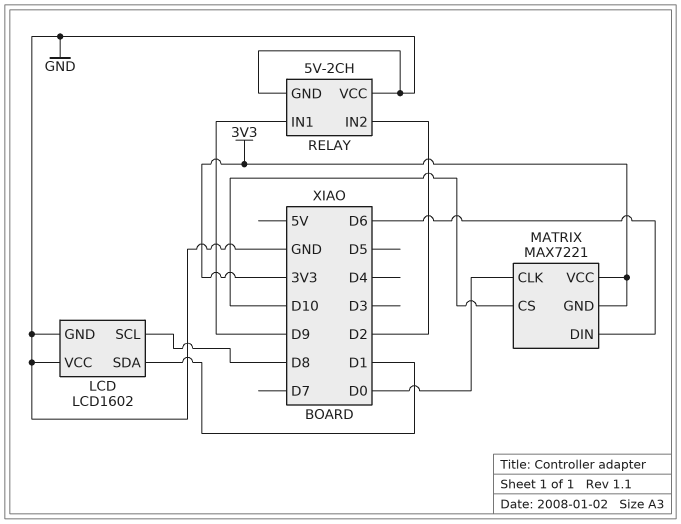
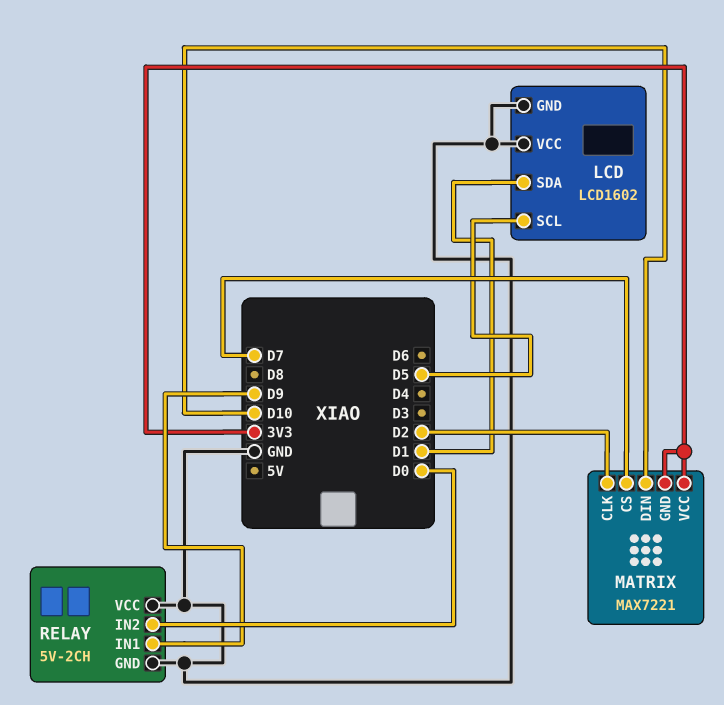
LCD pin SCL: D8 -> D5
MATRIX pin CLK: D0 -> D2
MATRIX pin CS: D10 -> D7
MATRIX pin DIN: D6 -> D10
RELAY pin IN2: D2 -> D0

